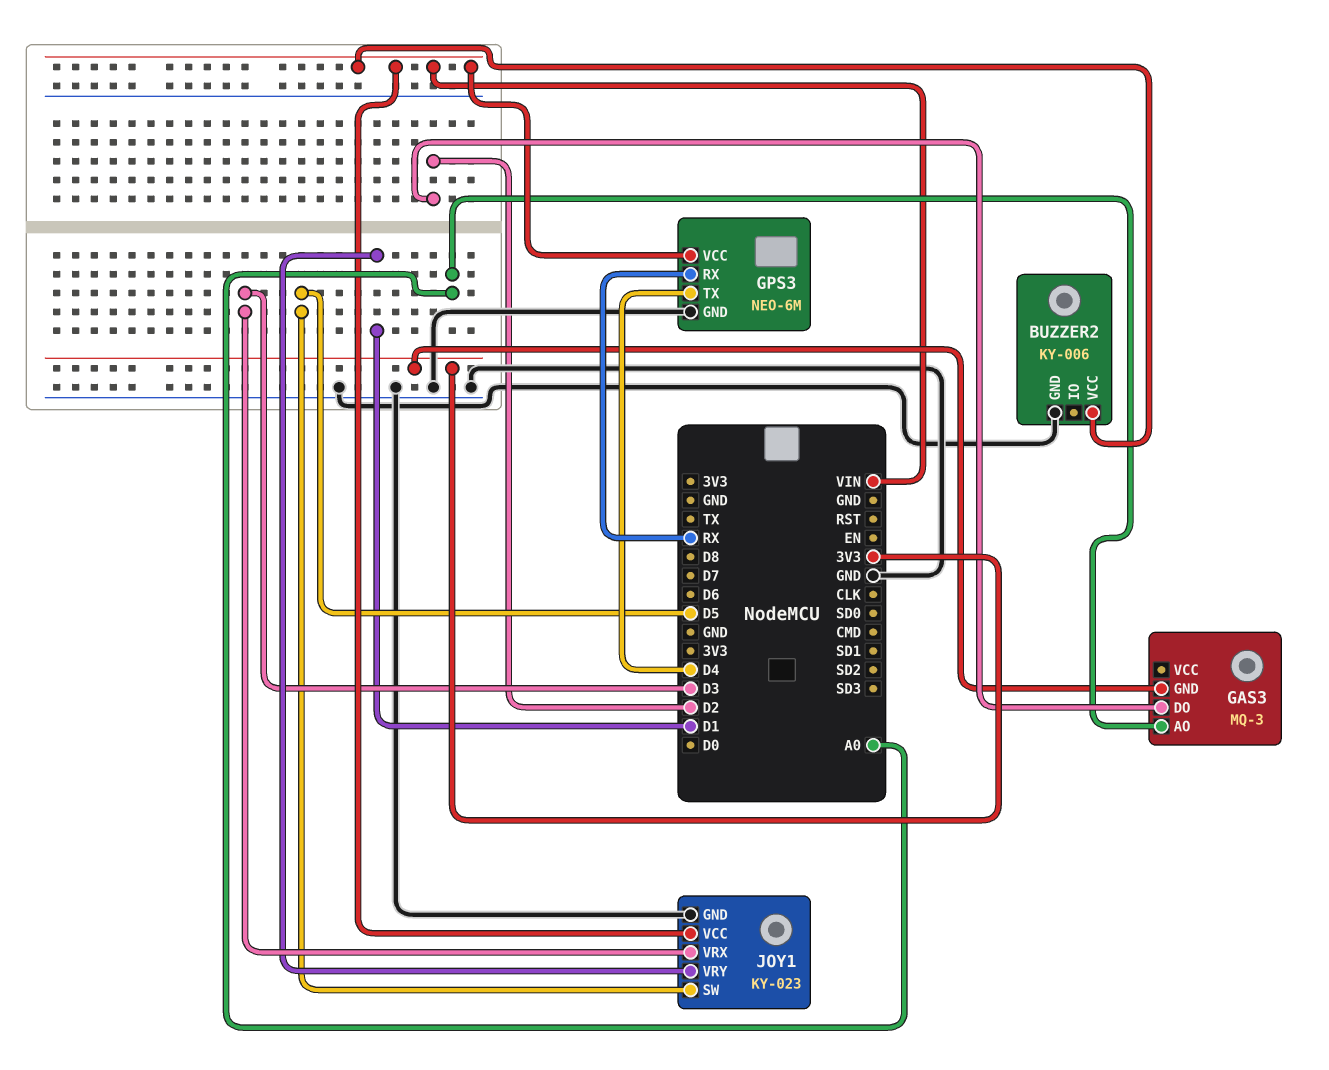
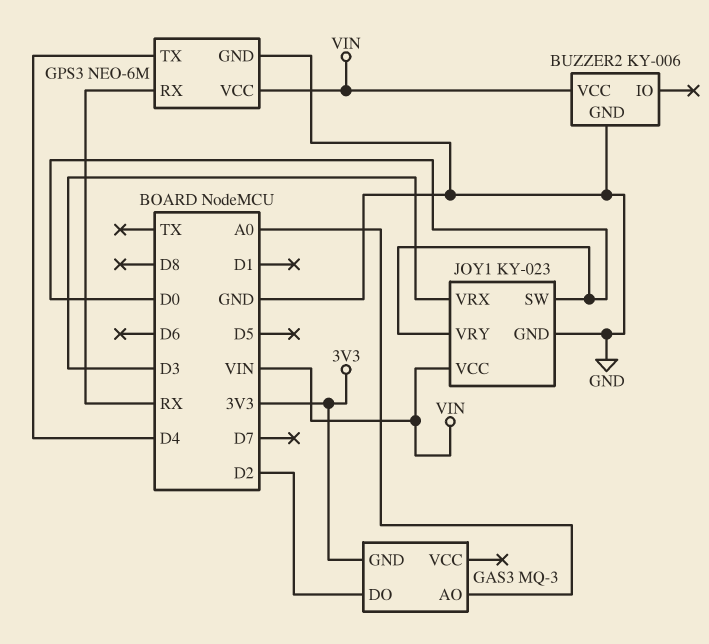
JOY1 pin SW: D5 -> D0
JOY1 pin VRY: D1 -> D0

